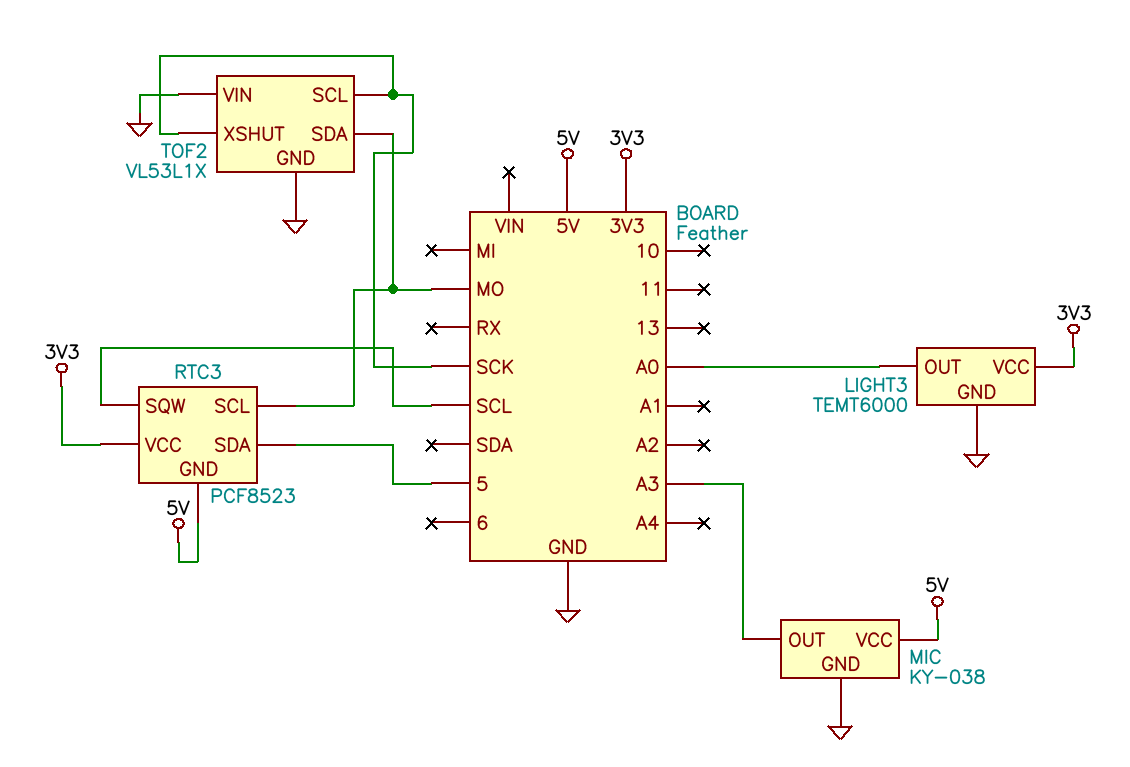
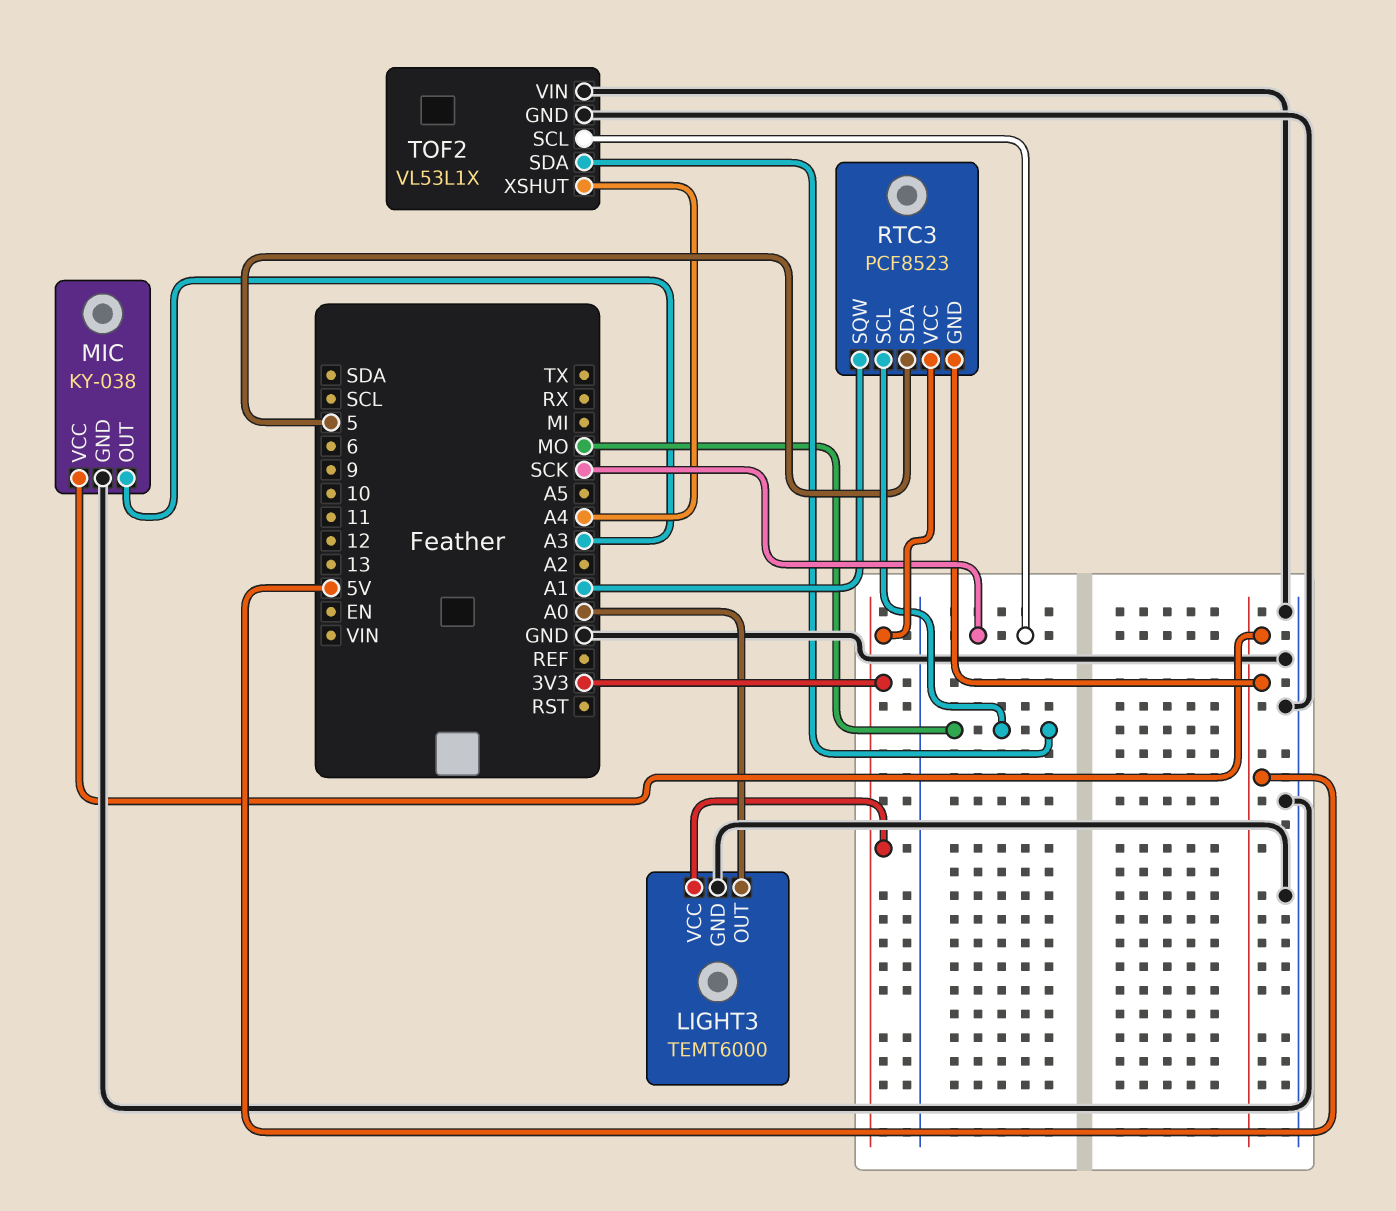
RTC3 pin SQW: SCL -> A1
TOF2 pin XSHUT: SCK -> A4

